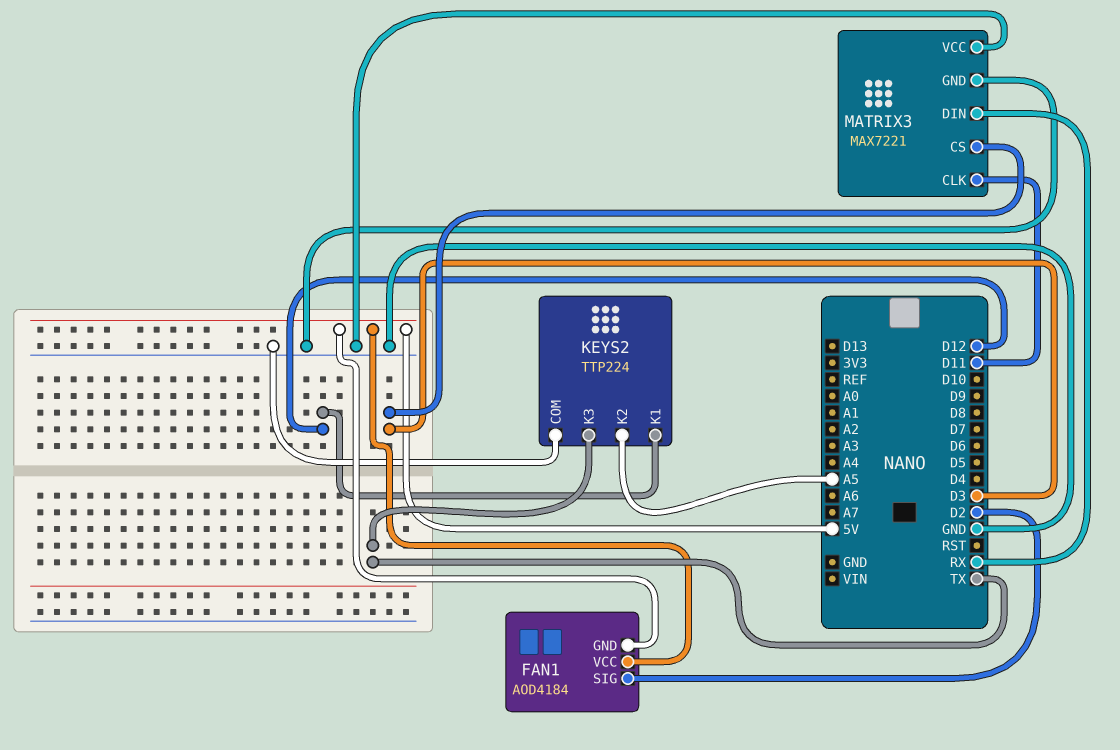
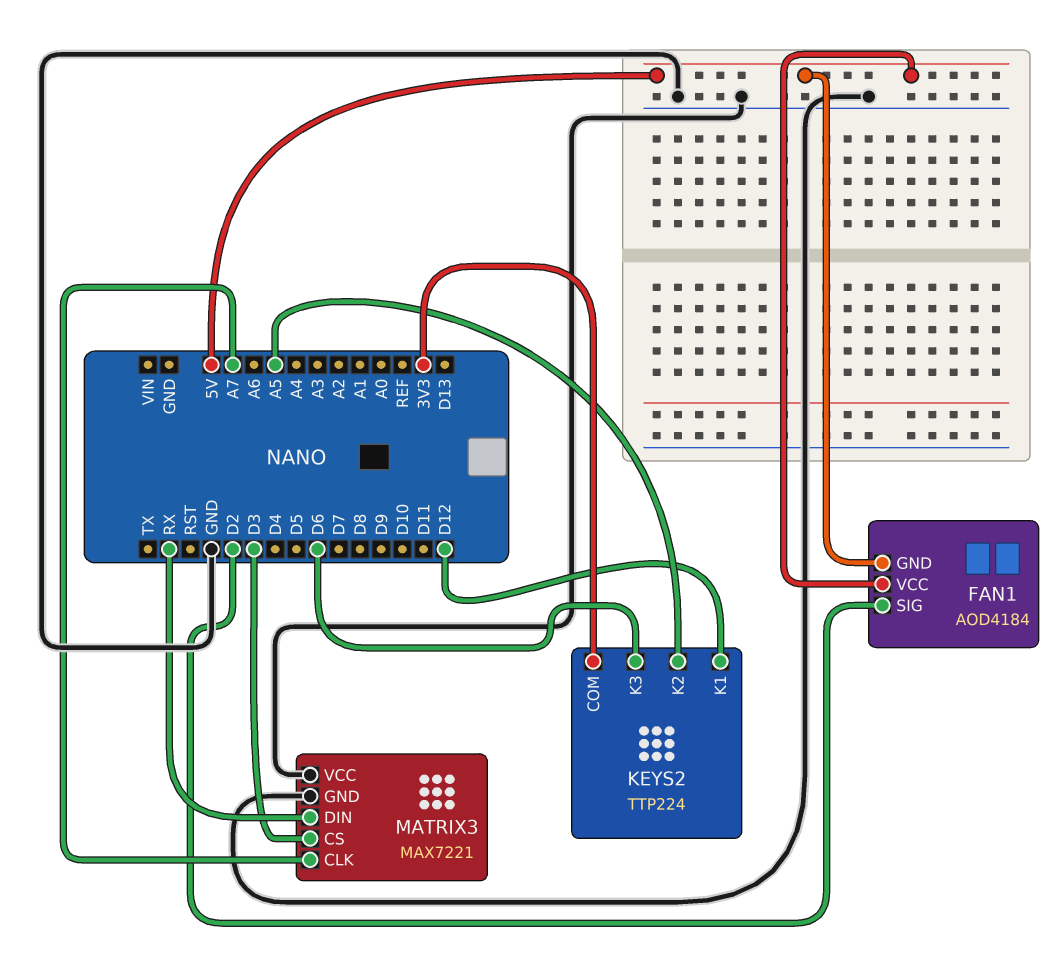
KEYS2 pin COM: GND -> 3V3
KEYS2 pin K3: TX -> D6
MATRIX3 pin CLK: D11 -> A7

